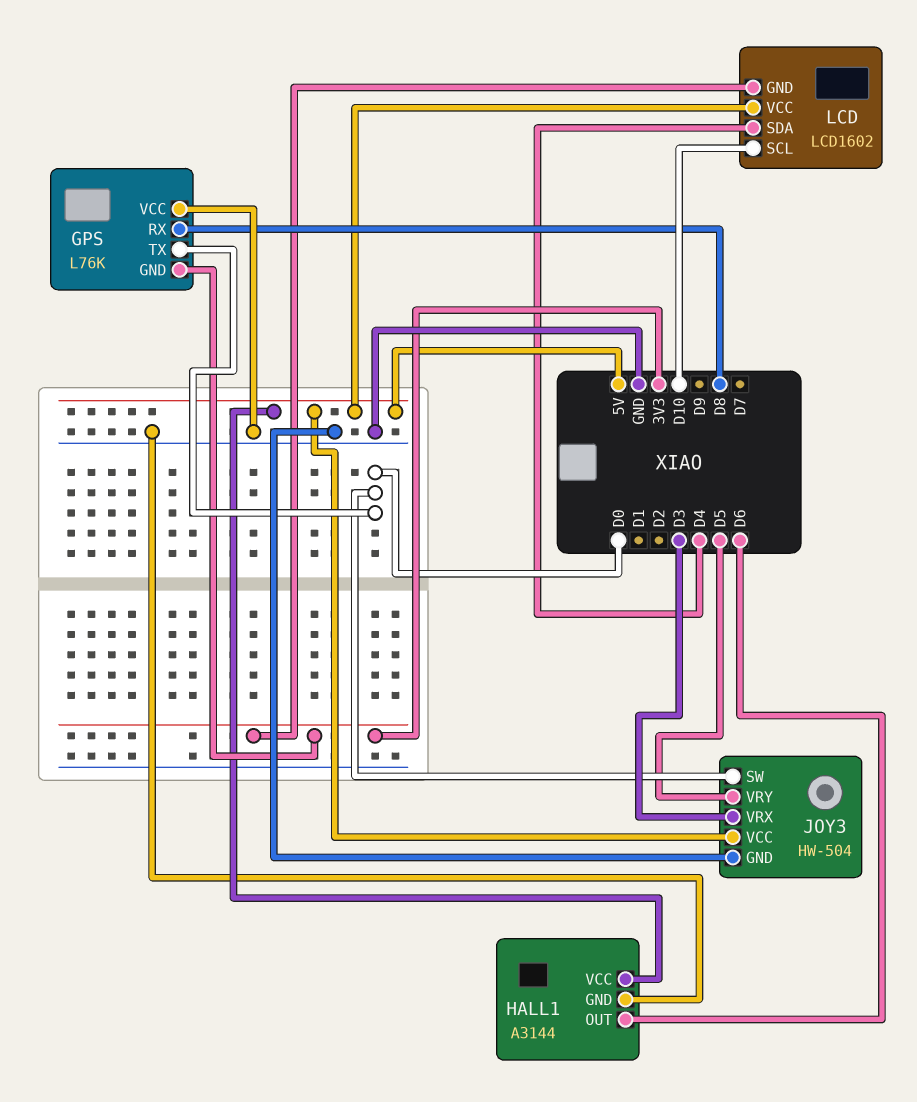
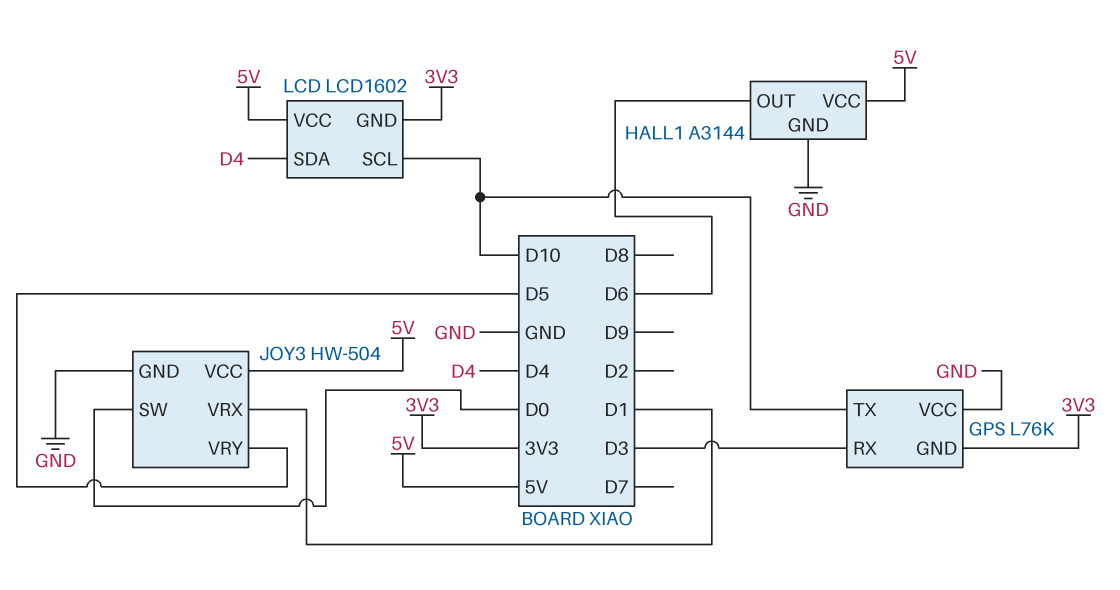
GPS pin RX: D8 -> D3
GPS pin TX: D0 -> D10
JOY3 pin VRX: D3 -> D1

